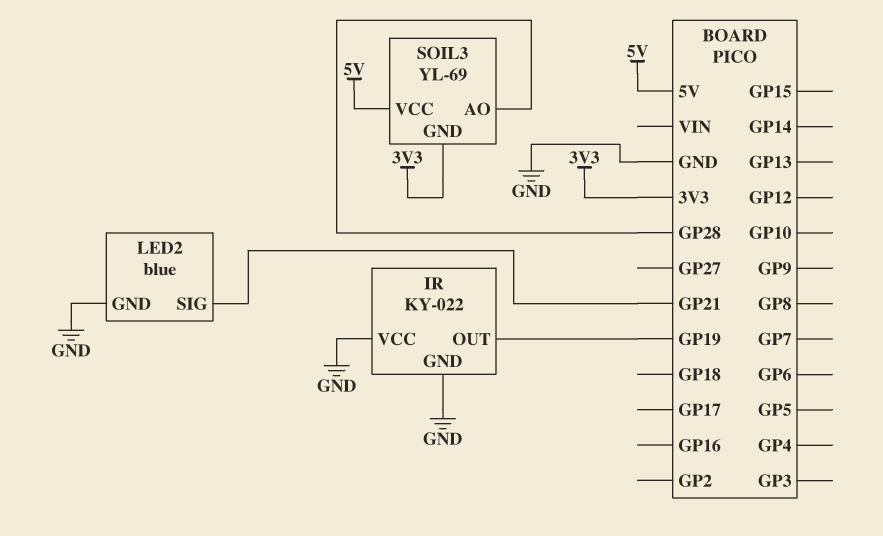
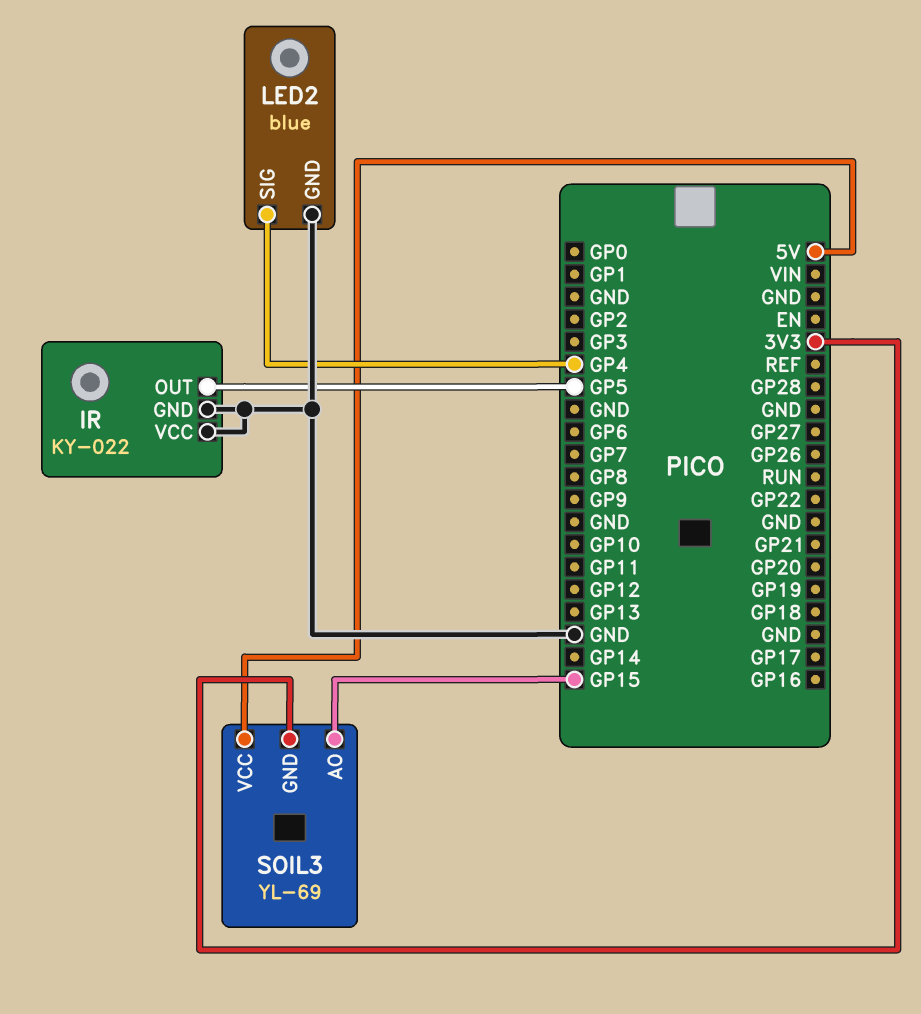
IR pin OUT: GP19 -> GP5
LED2 pin SIG: GP21 -> GP4
SOIL3 pin AO: GP28 -> GP15

